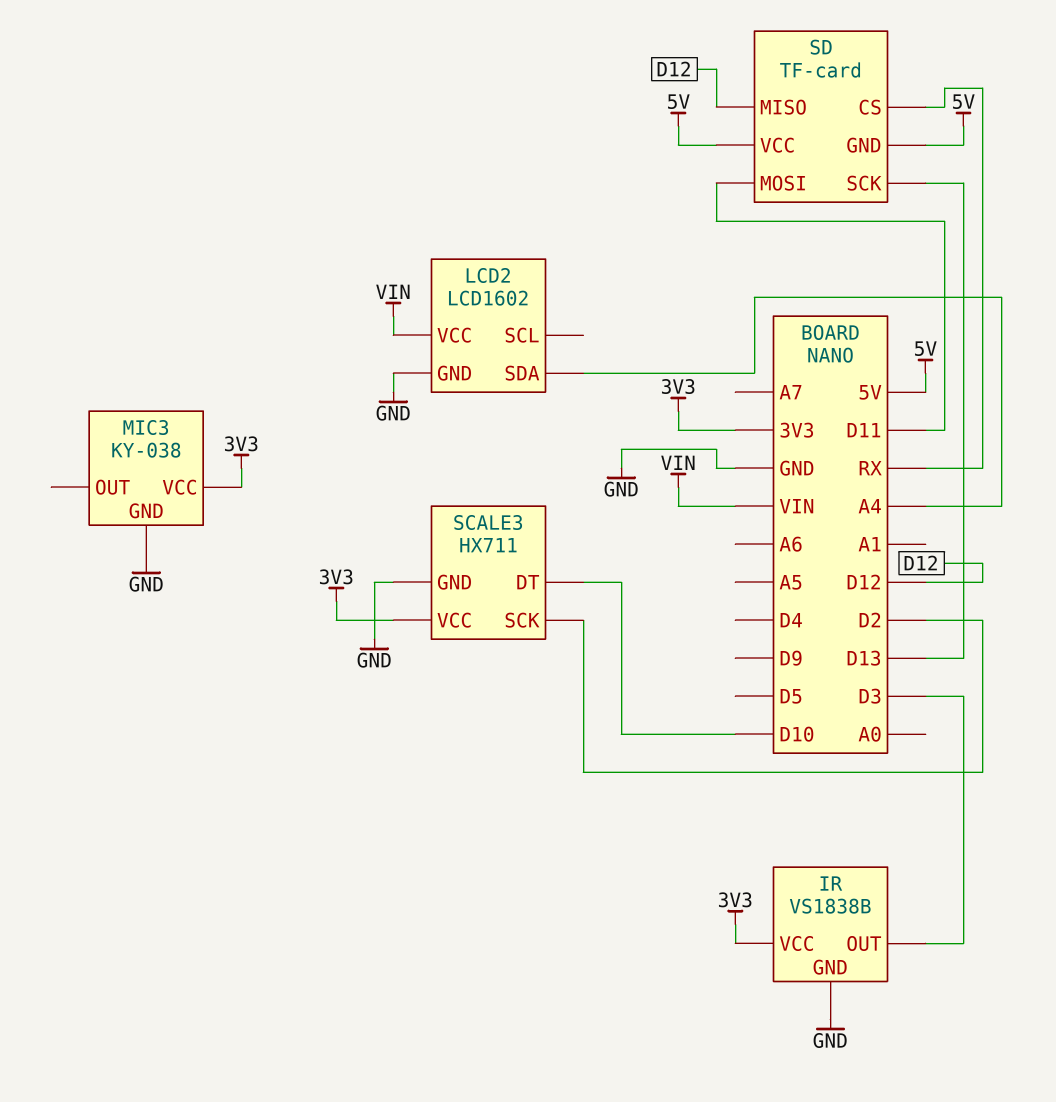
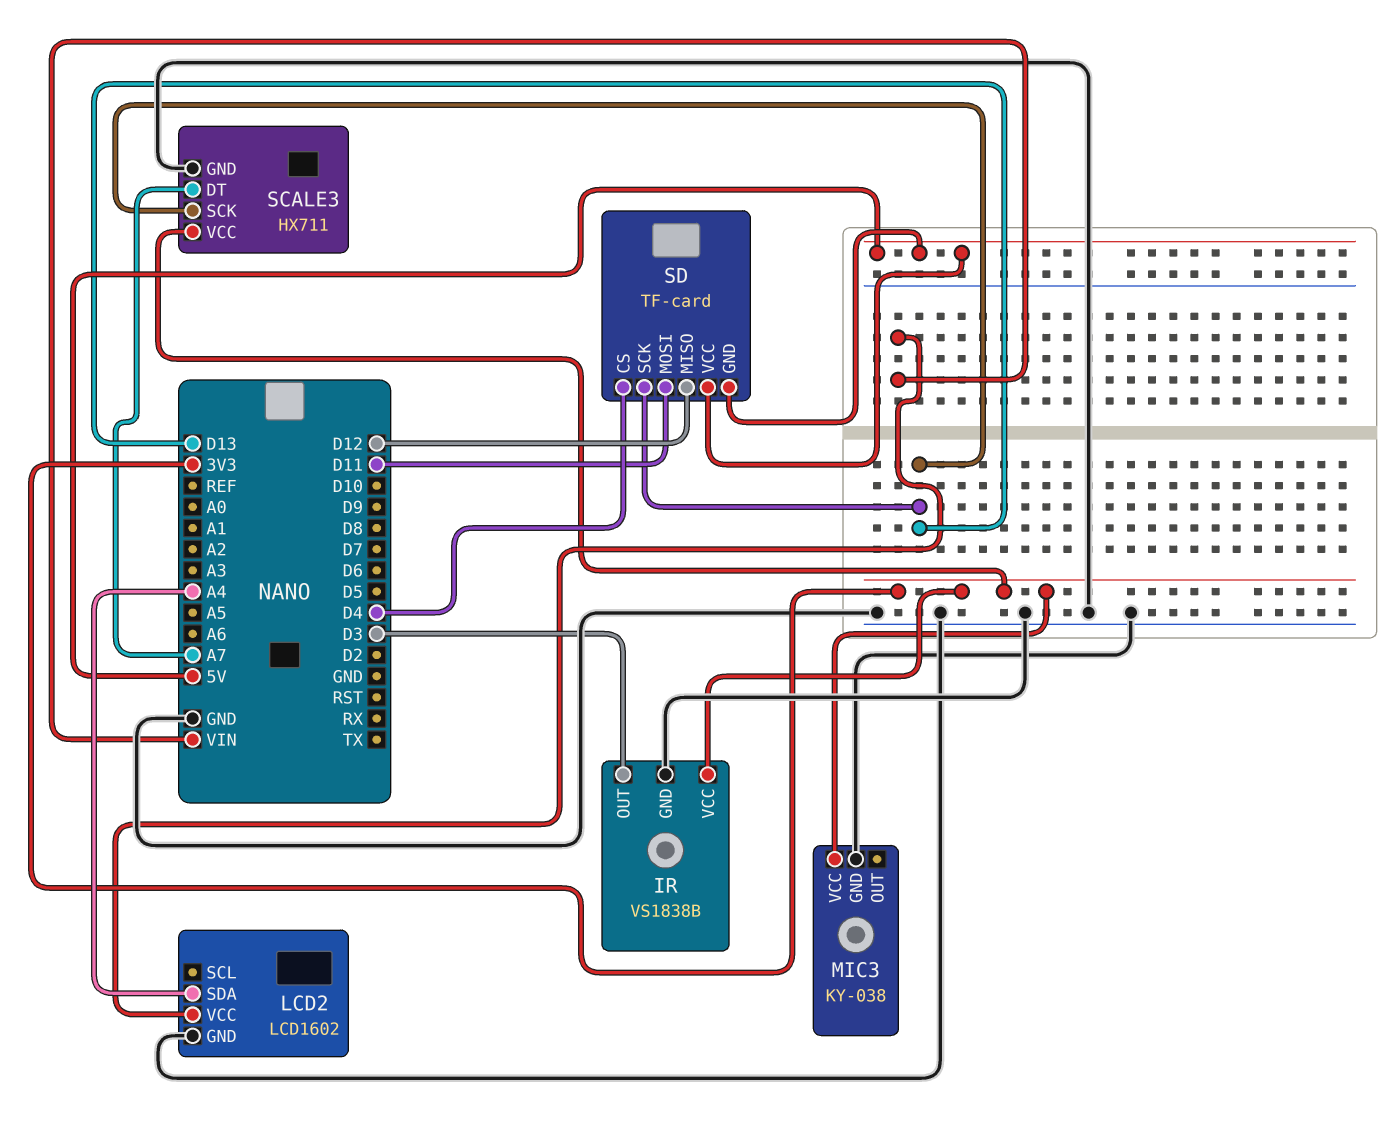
SCALE3 pin DT: D10 -> A7
SCALE3 pin SCK: D2 -> D13
SD pin CS: RX -> D4

